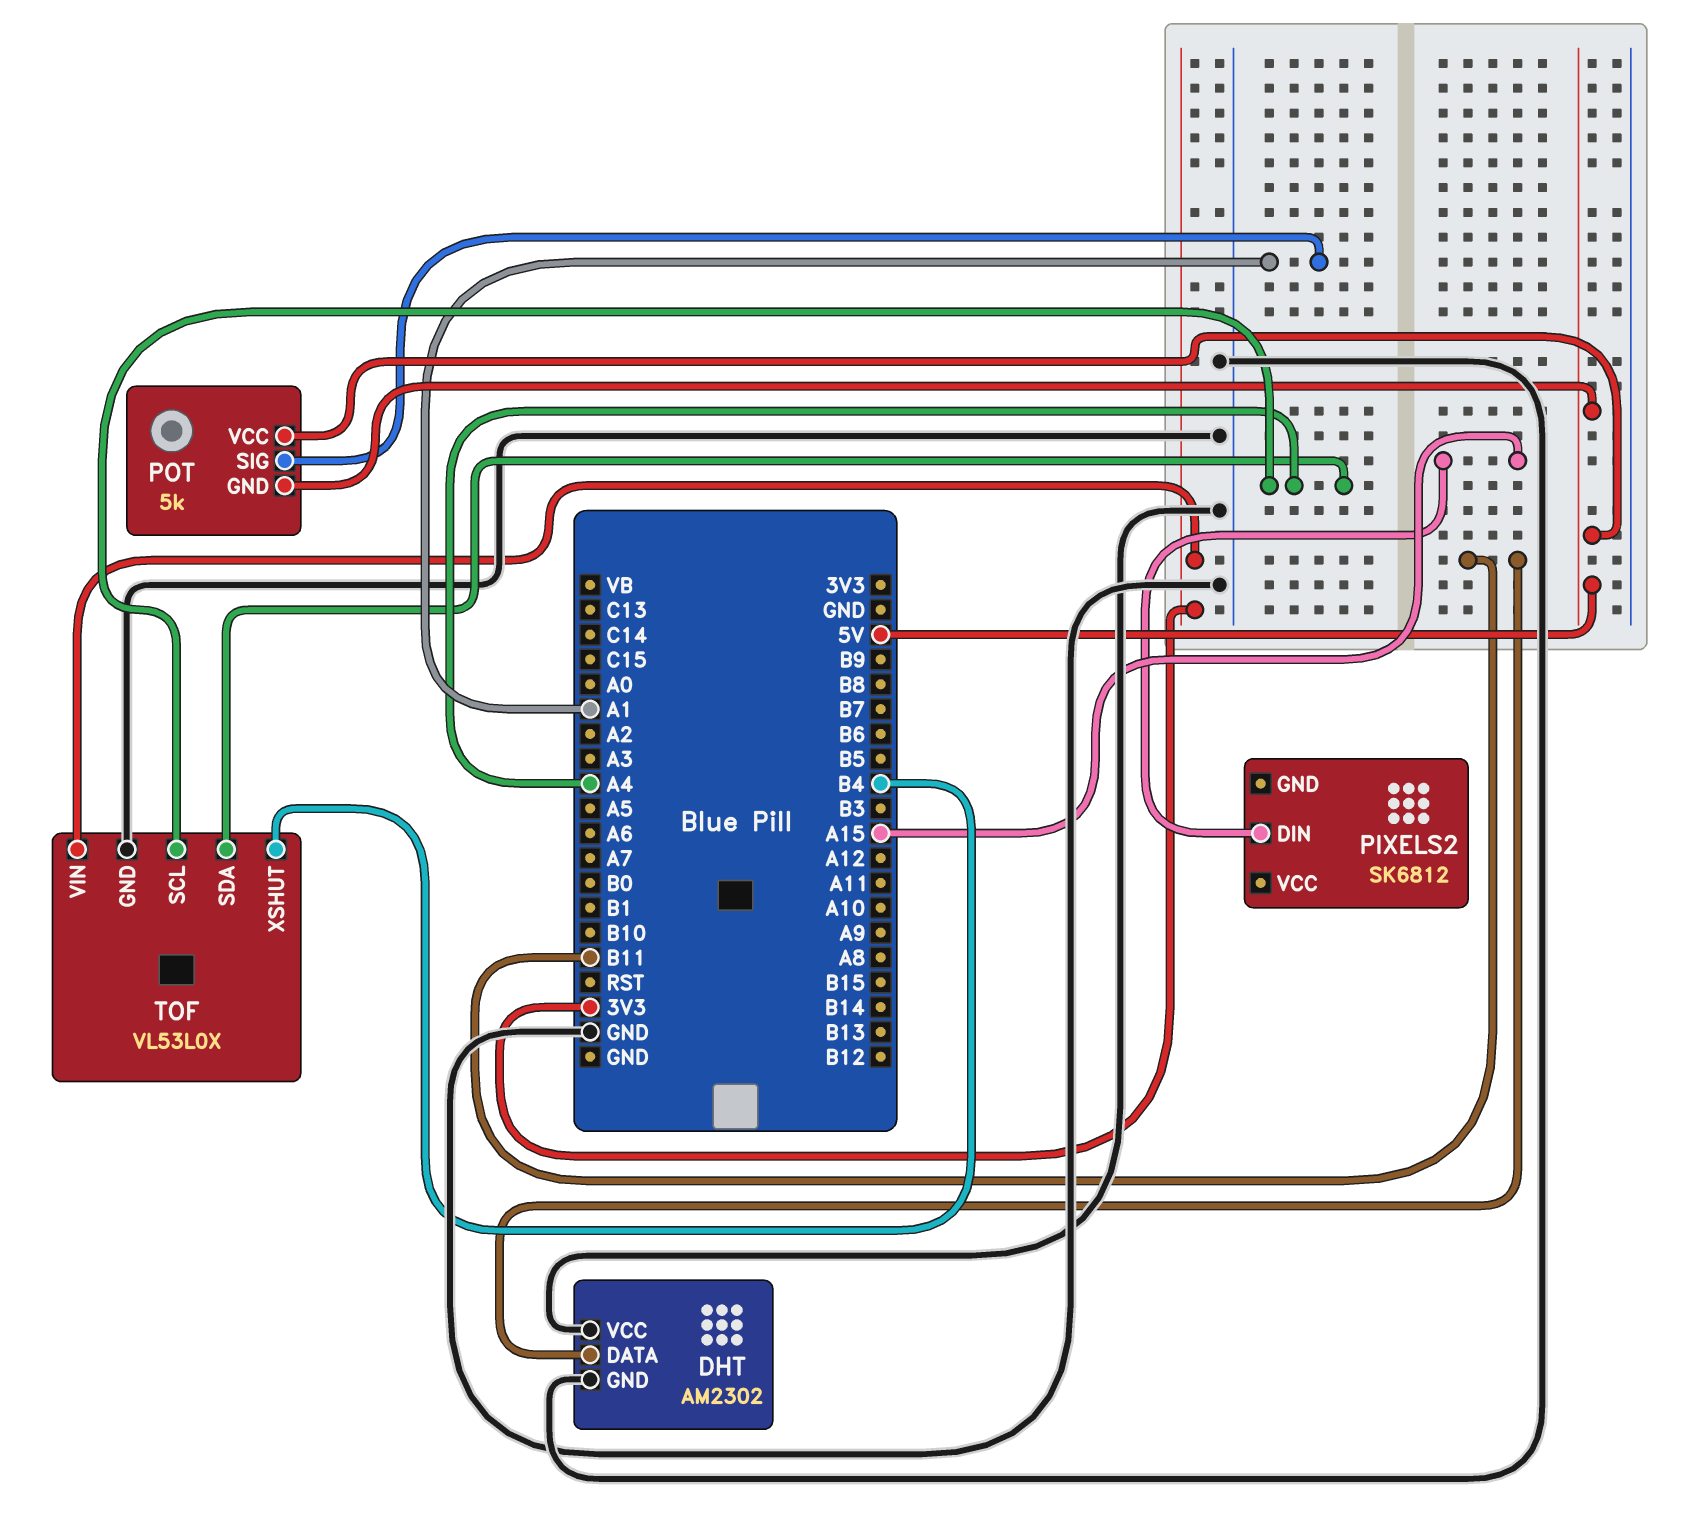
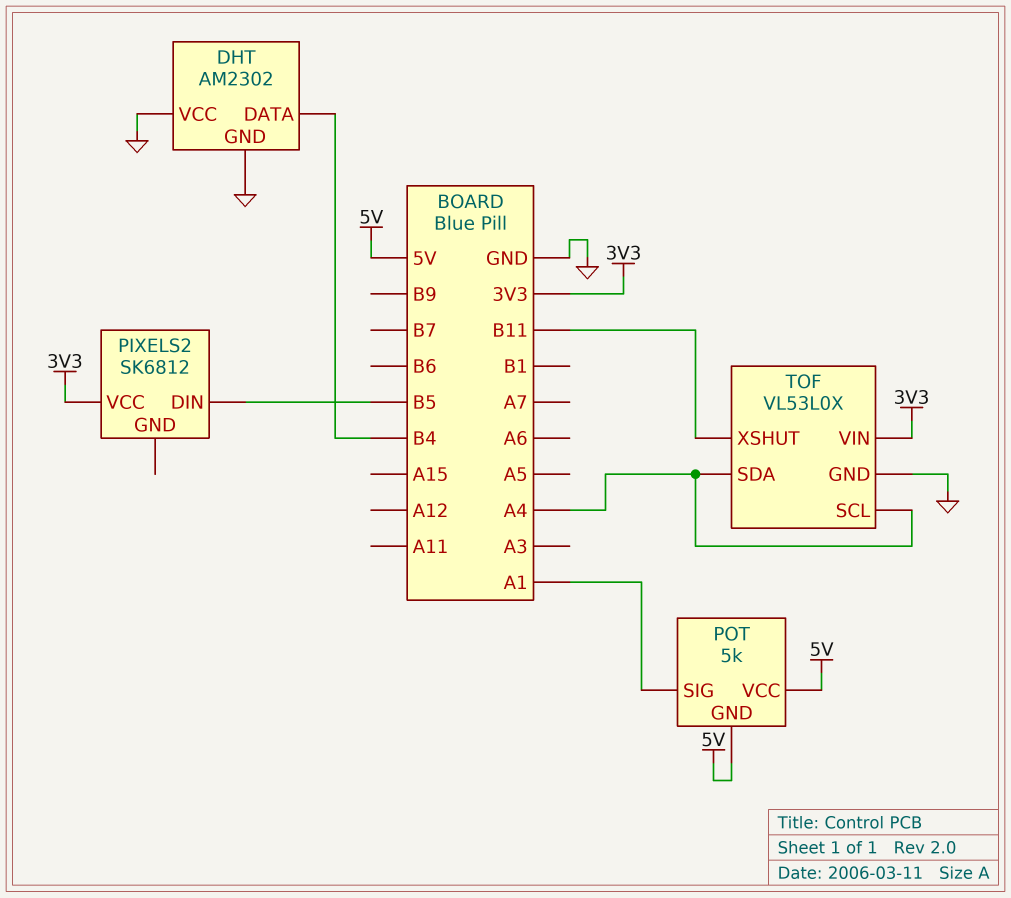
DHT pin DATA: B11 -> B4
PIXELS2 pin DIN: A15 -> B5
PIXELS2 pin VCC: none -> 3V3
TOF pin XSHUT: B4 -> B11

